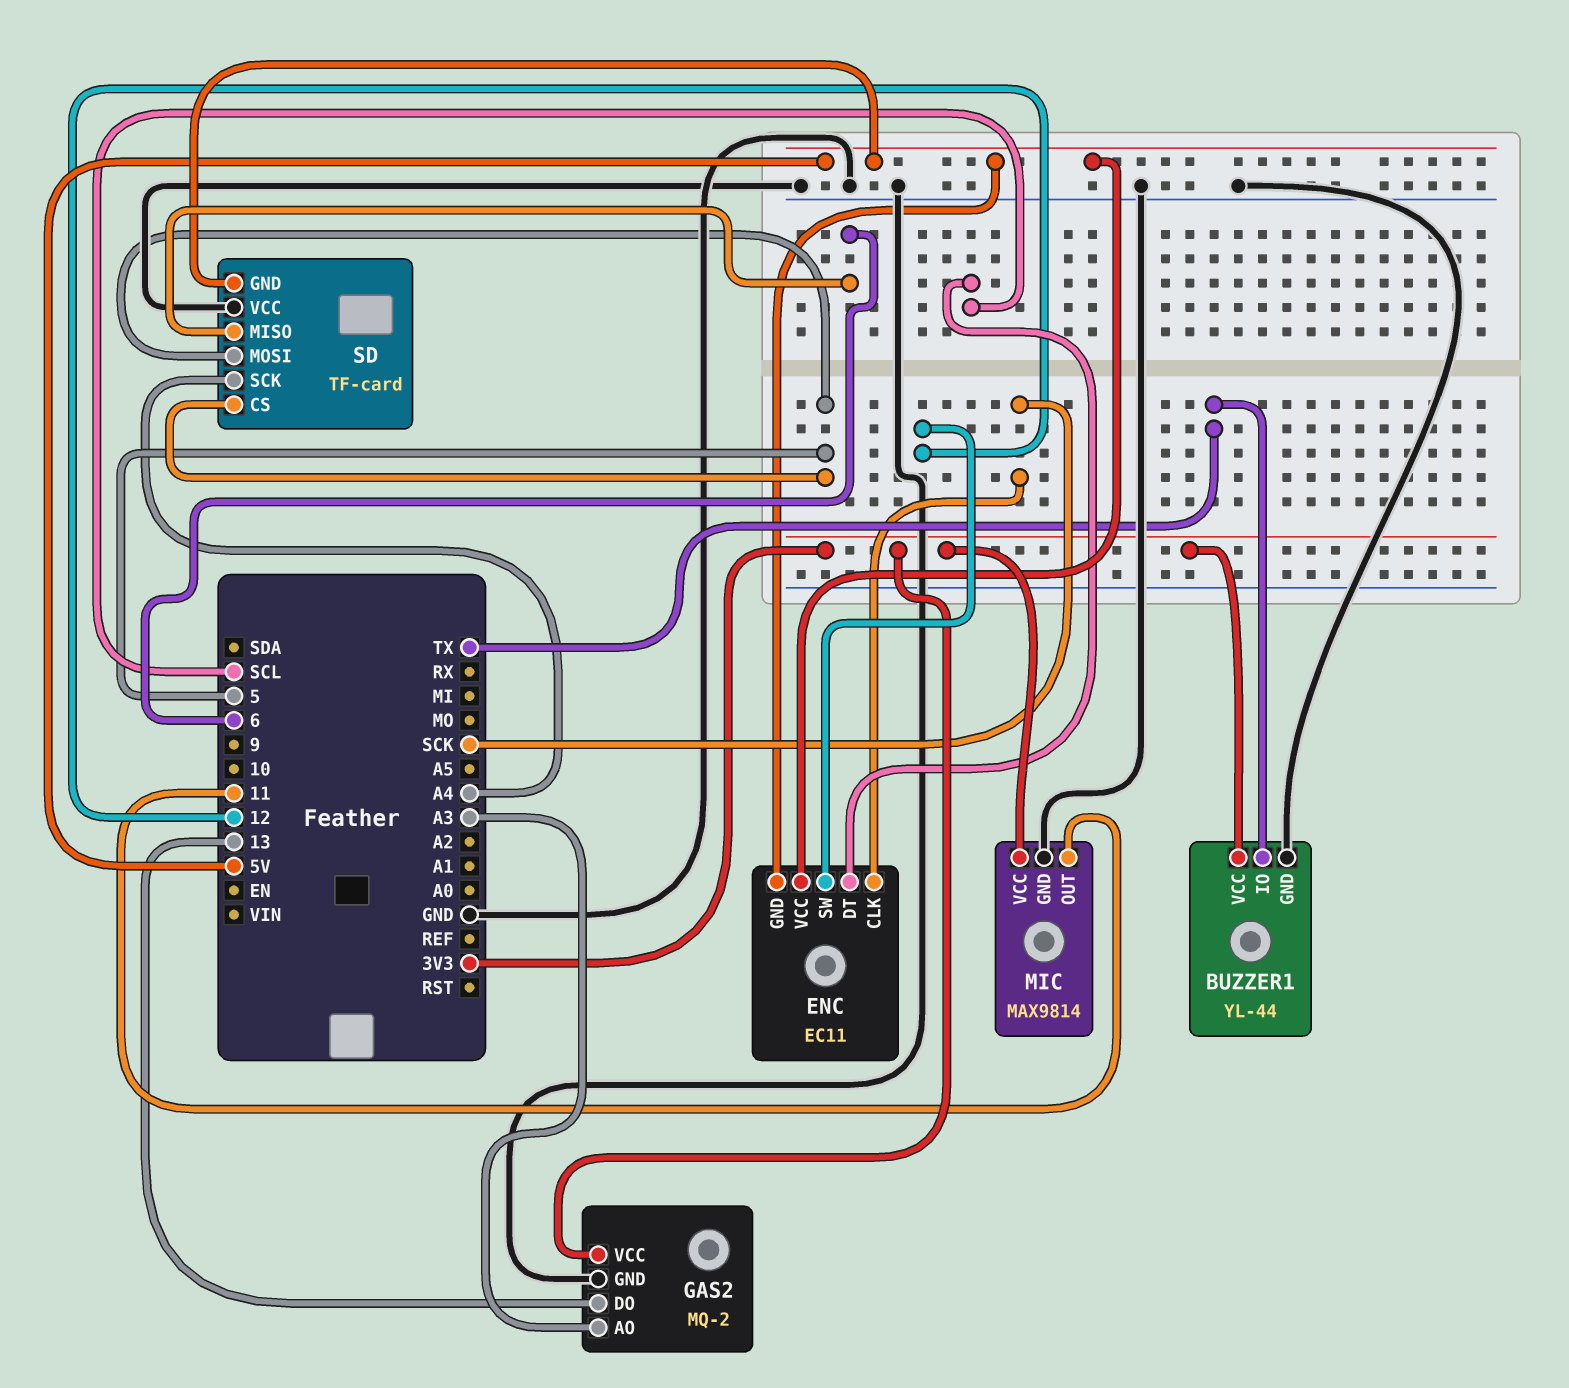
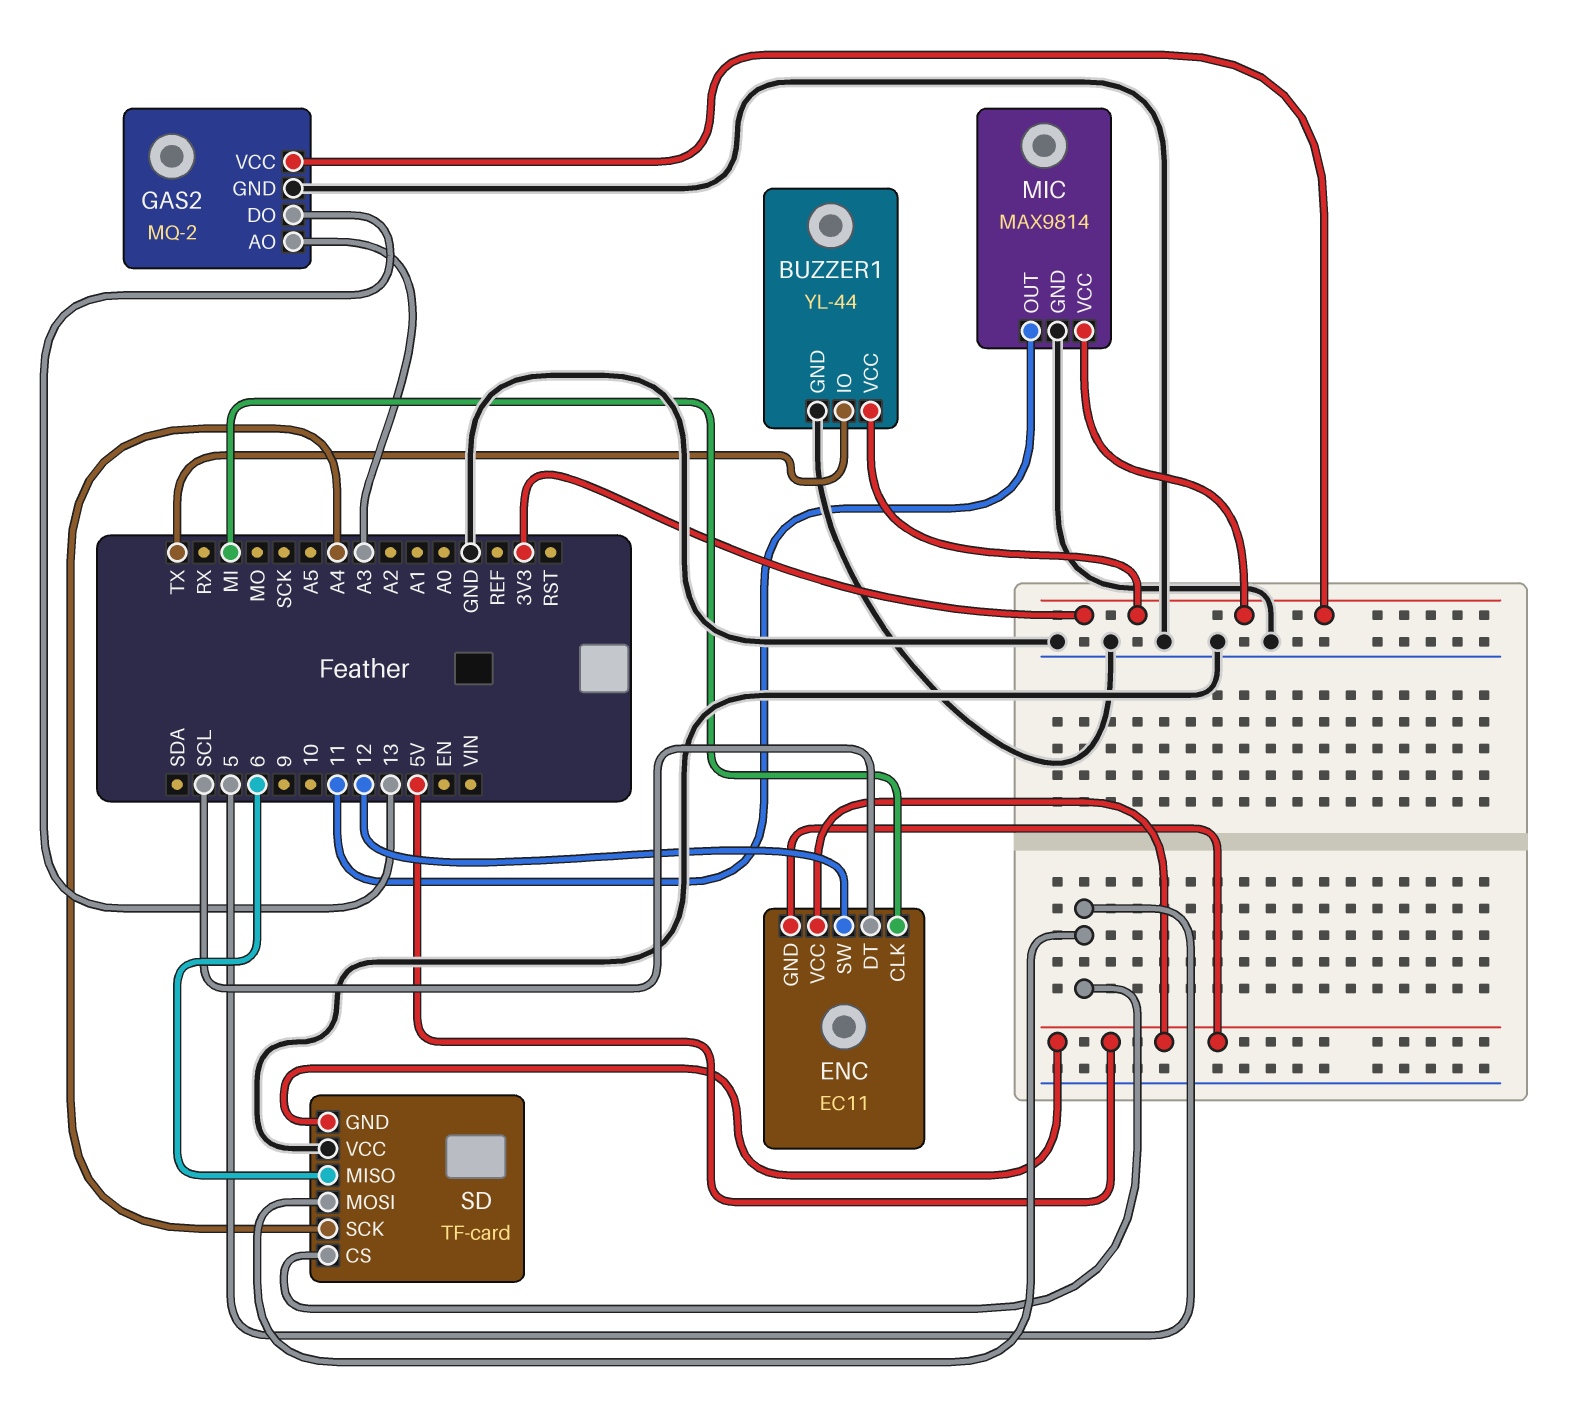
ENC pin CLK: SCK -> MI

